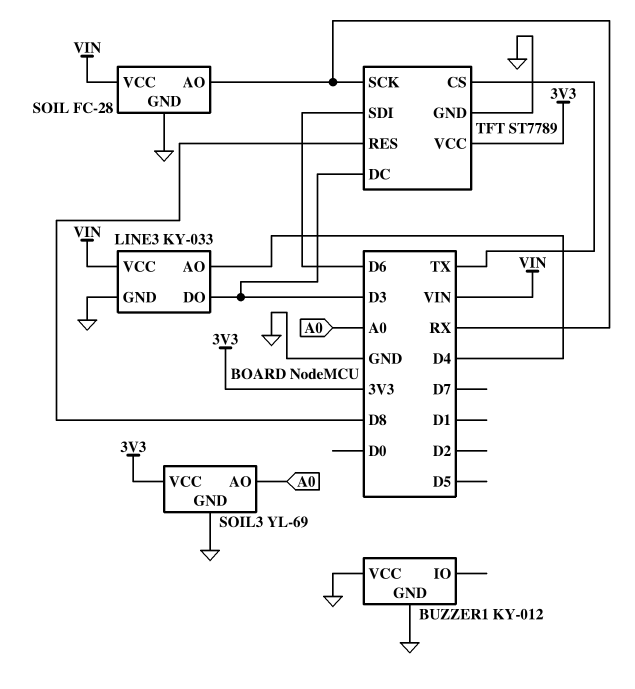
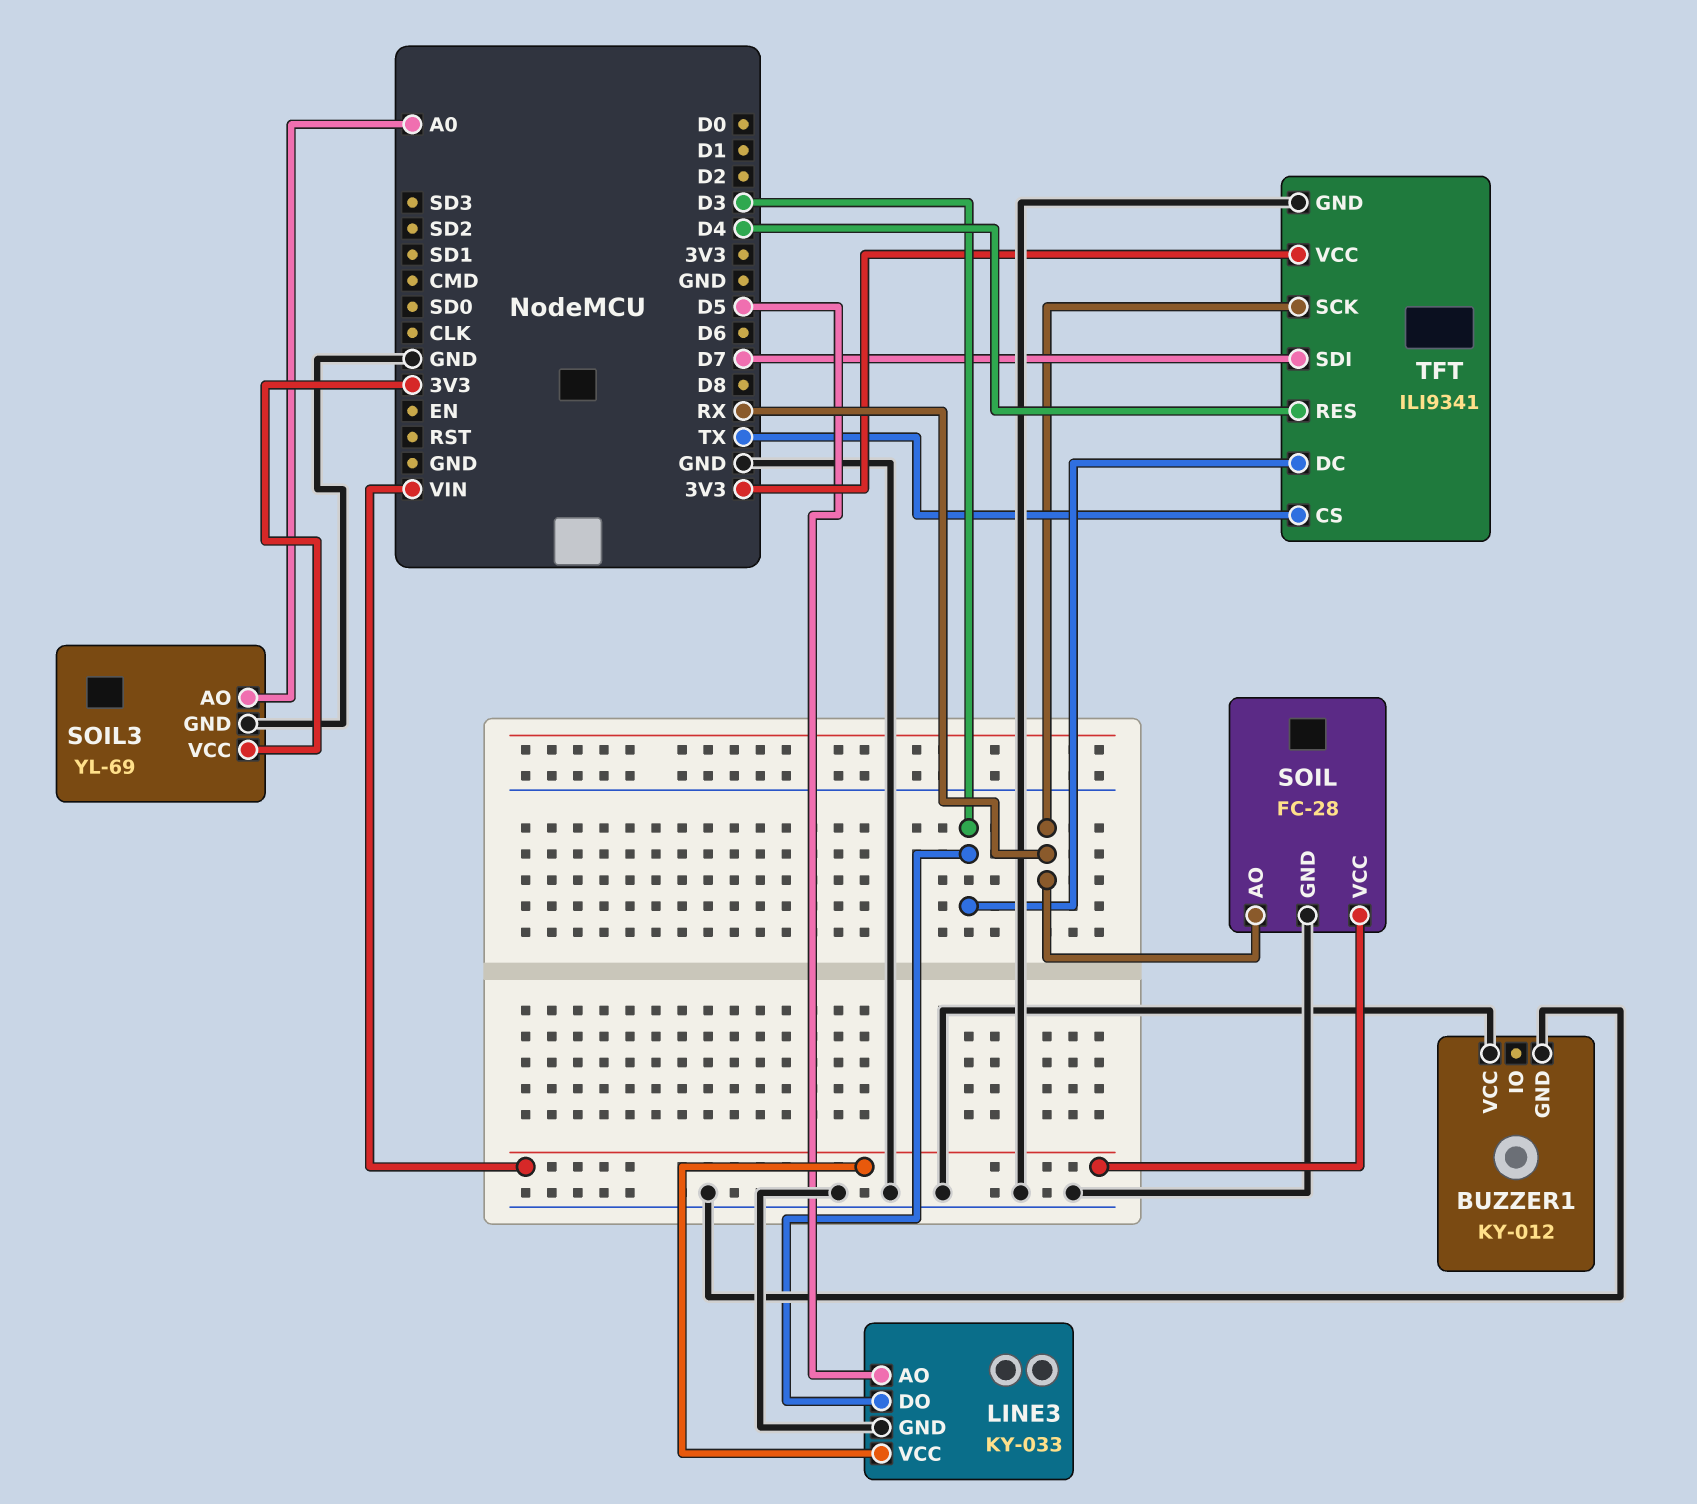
LINE3 pin AO: D4 -> D5
TFT: ST7789 -> ILI9341
TFT pin RES: D8 -> D4
TFT pin SDI: D6 -> D7

